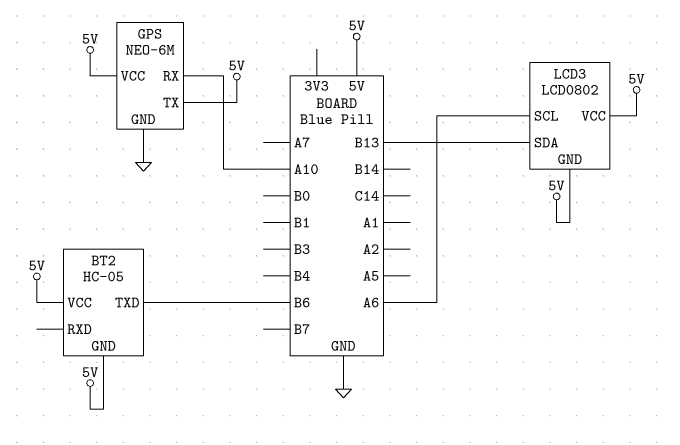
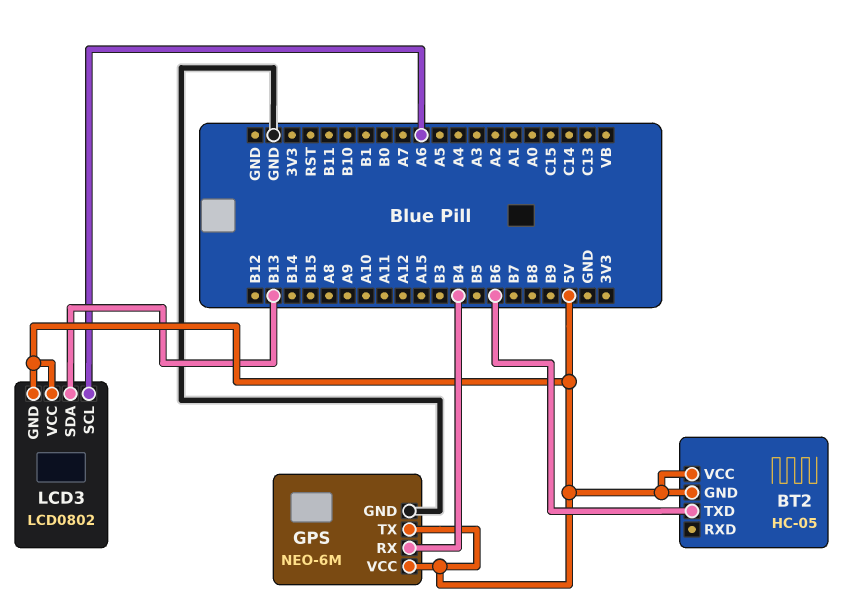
GPS pin RX: A10 -> B4

